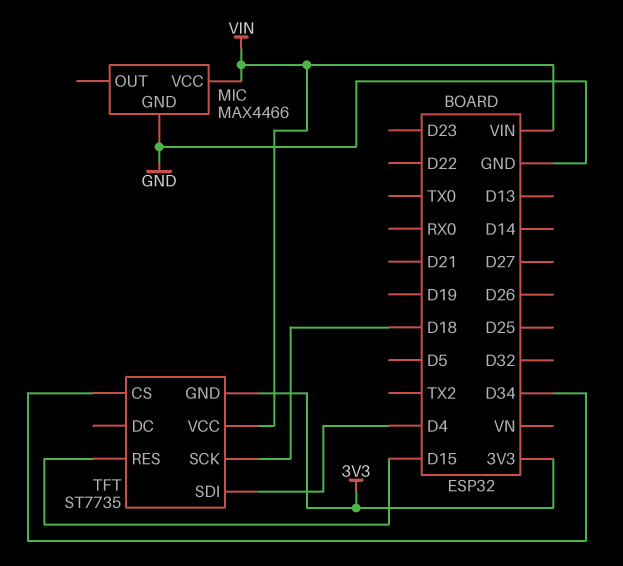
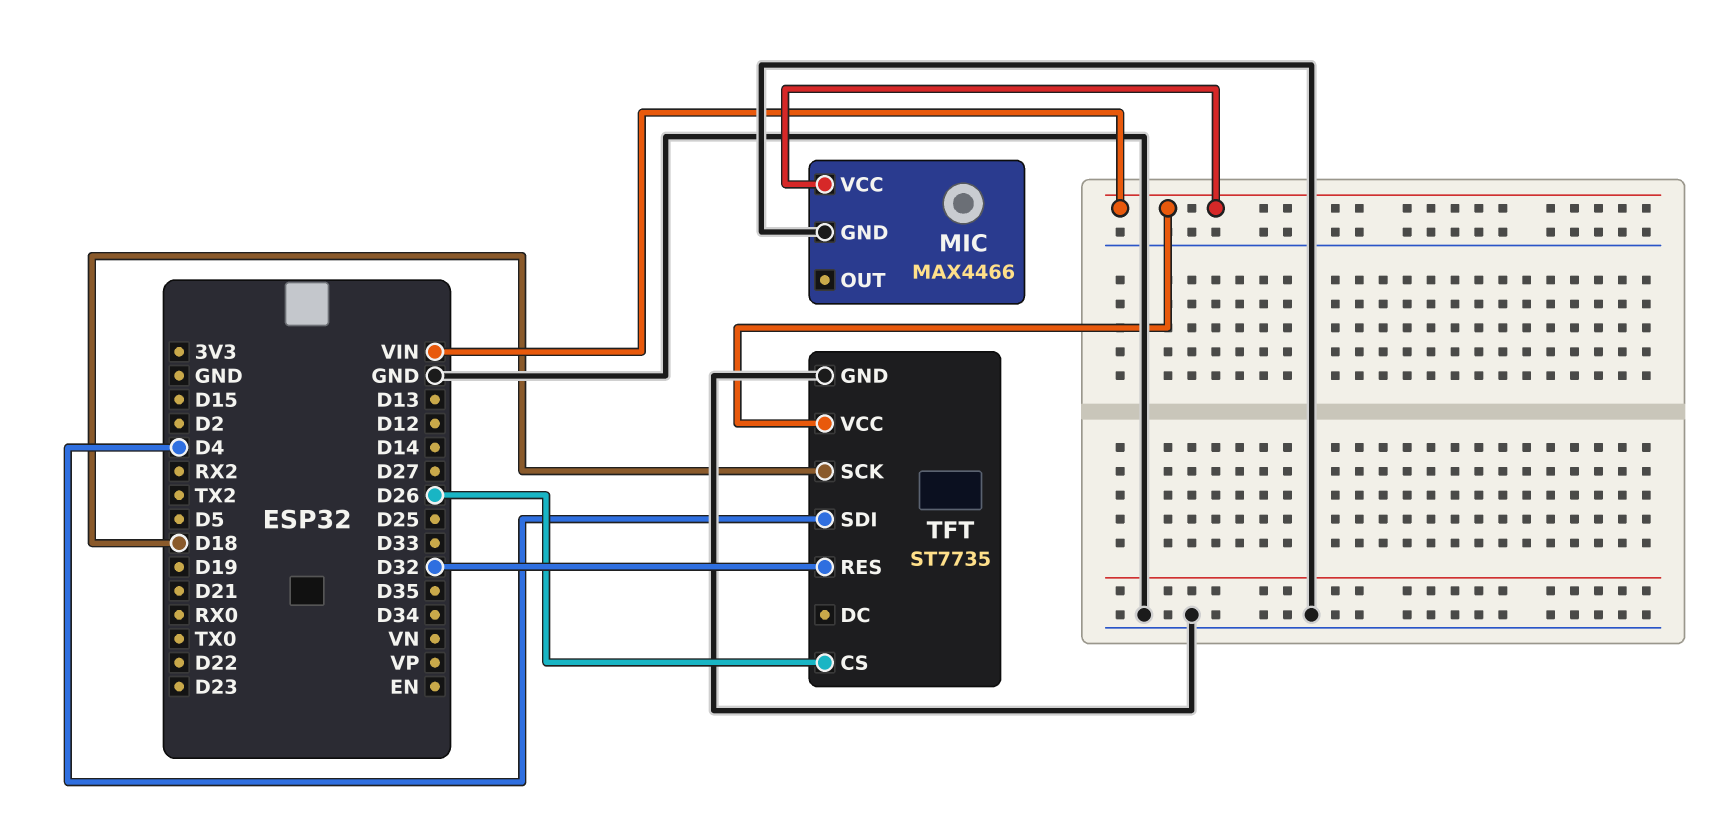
TFT pin CS: D34 -> D26
TFT pin GND: 3V3 -> GND
TFT pin RES: D15 -> D32

